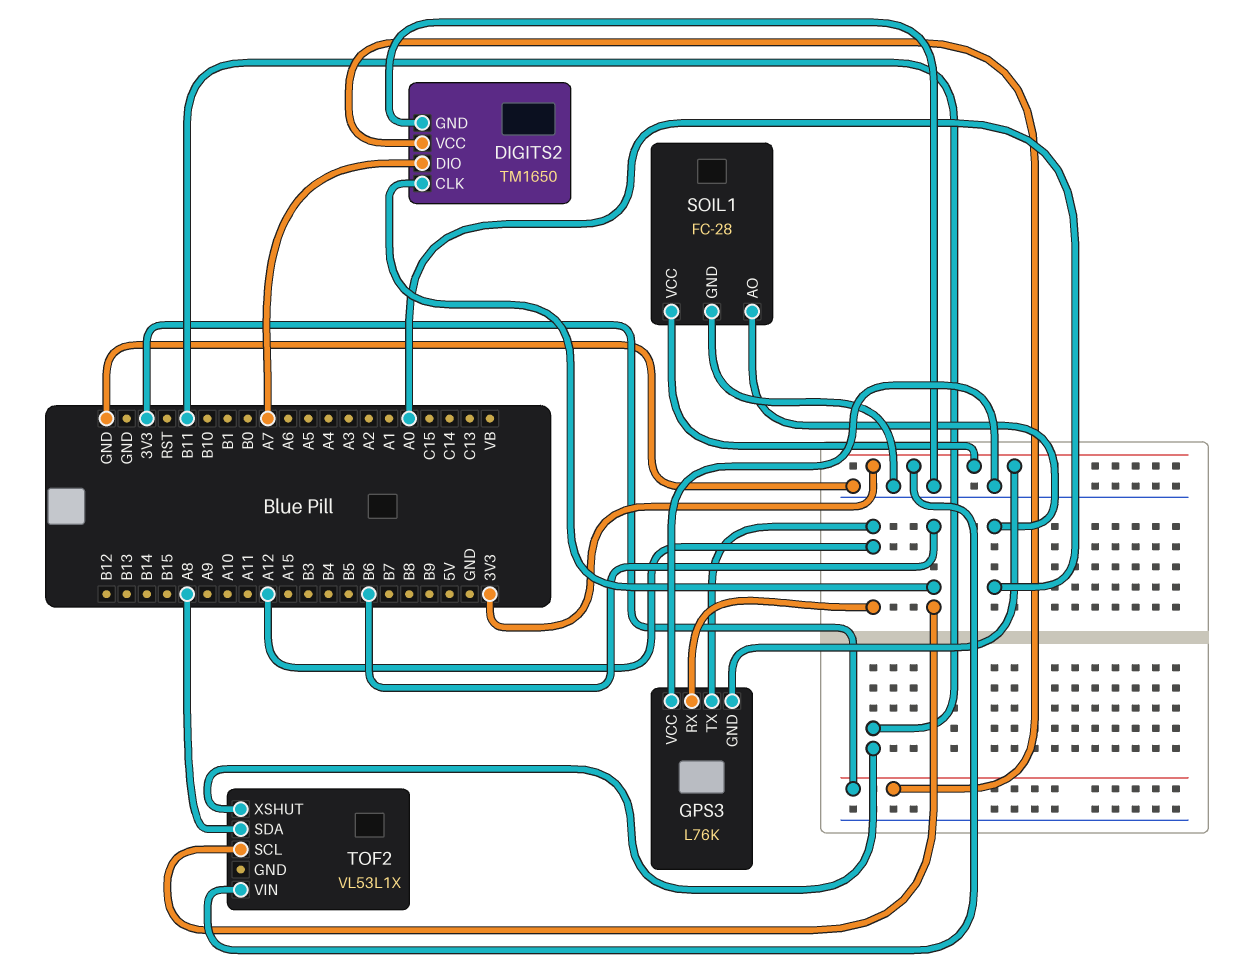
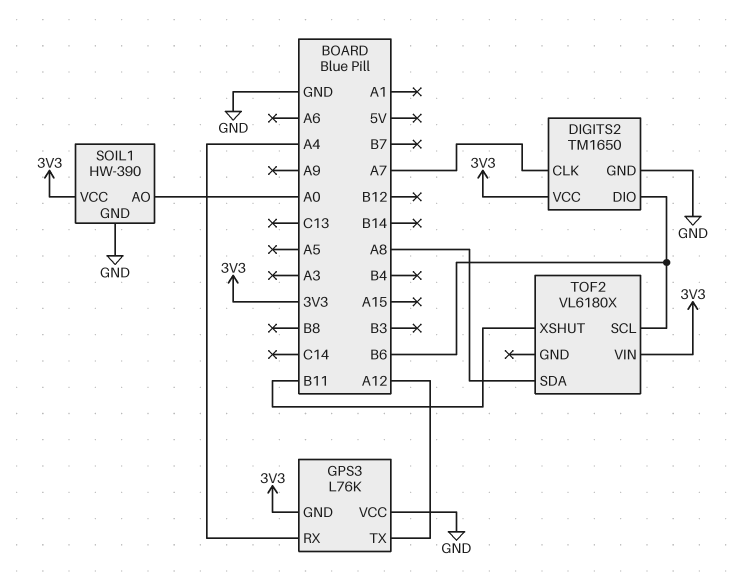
DIGITS2 pin CLK: B6 -> A7
DIGITS2 pin DIO: A7 -> B6
GPS3 pin RX: A12 -> A4
SOIL1: FC-28 -> HW-390
TOF2: VL53L1X -> VL6180X

